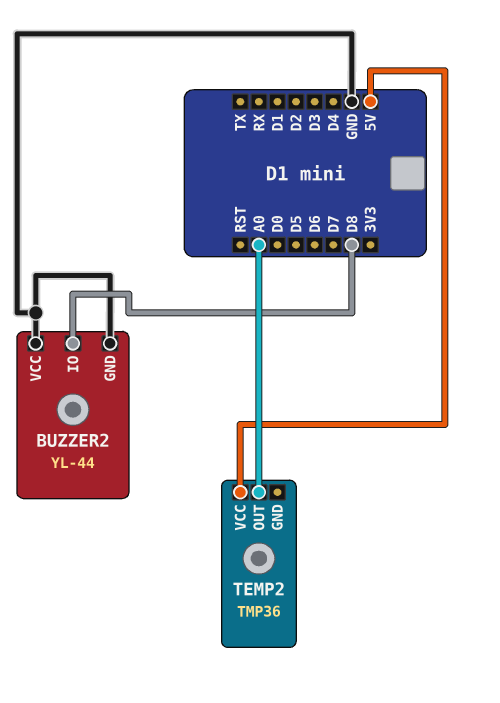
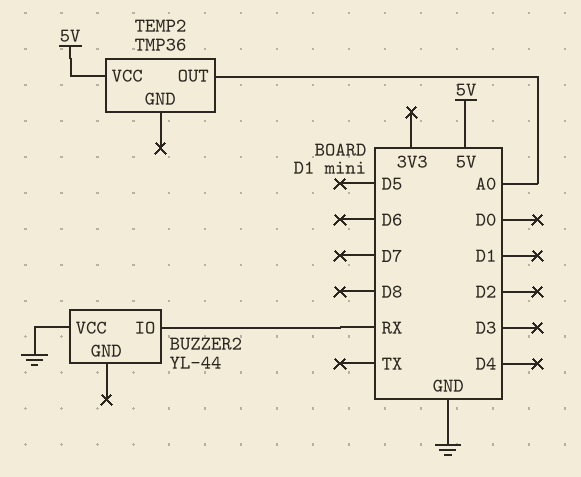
BUZZER2 pin GND: GND -> none
BUZZER2 pin IO: D8 -> RX

